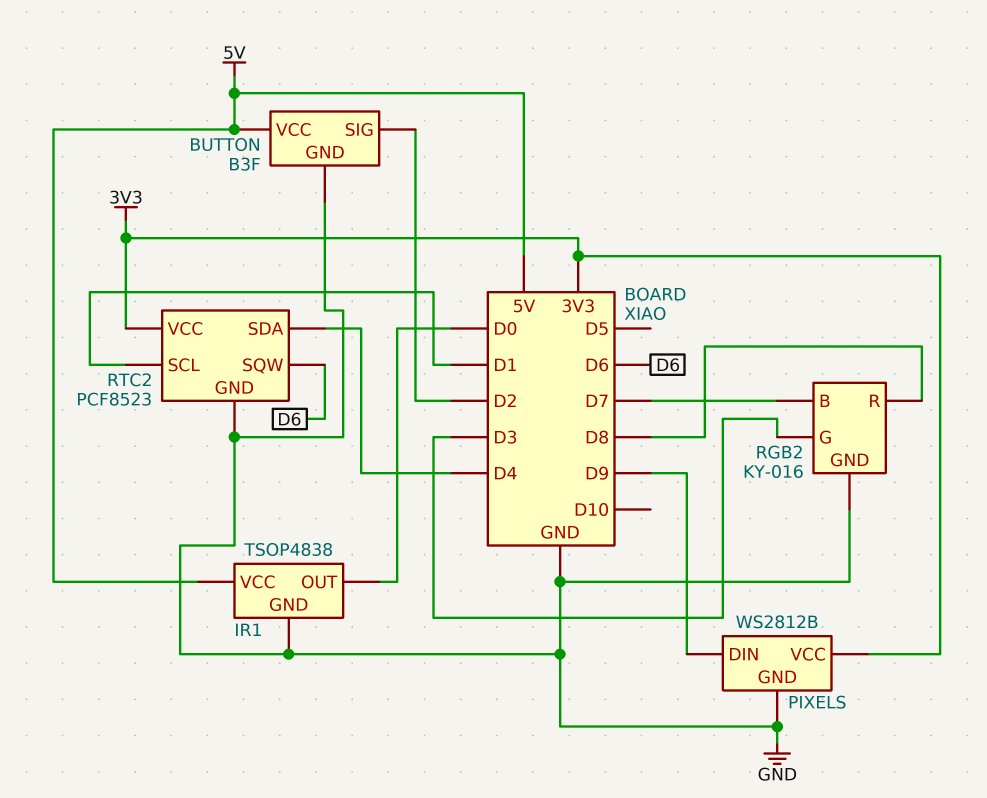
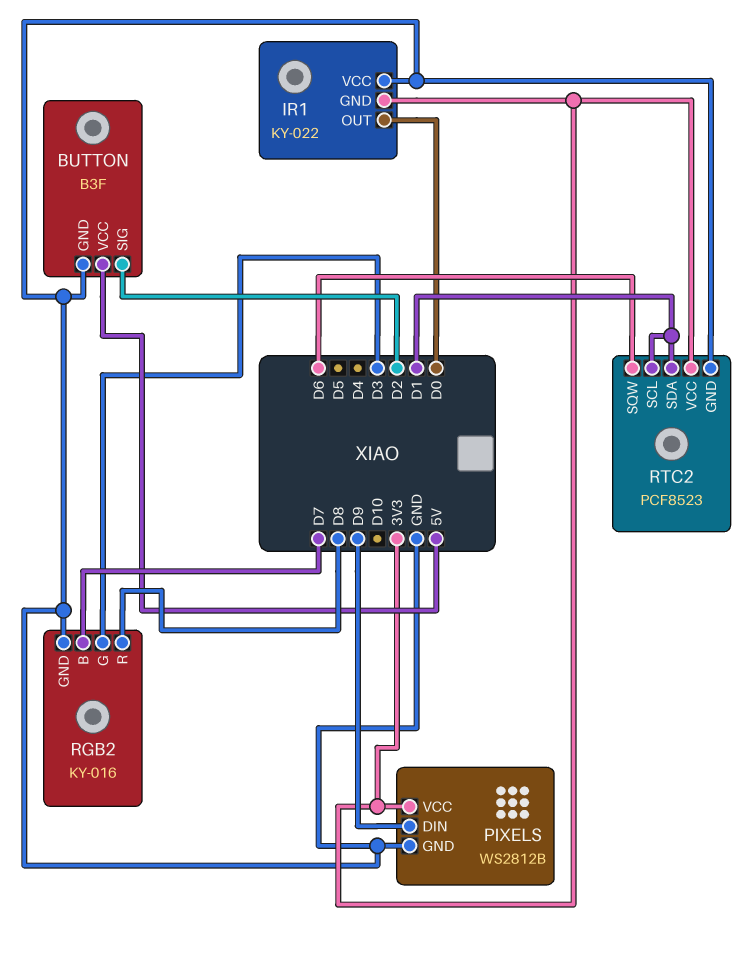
IR1: TSOP4838 -> KY-022
IR1 pin GND: GND -> 3V3
IR1 pin VCC: 5V -> GND
RTC2 pin SDA: D4 -> D1

